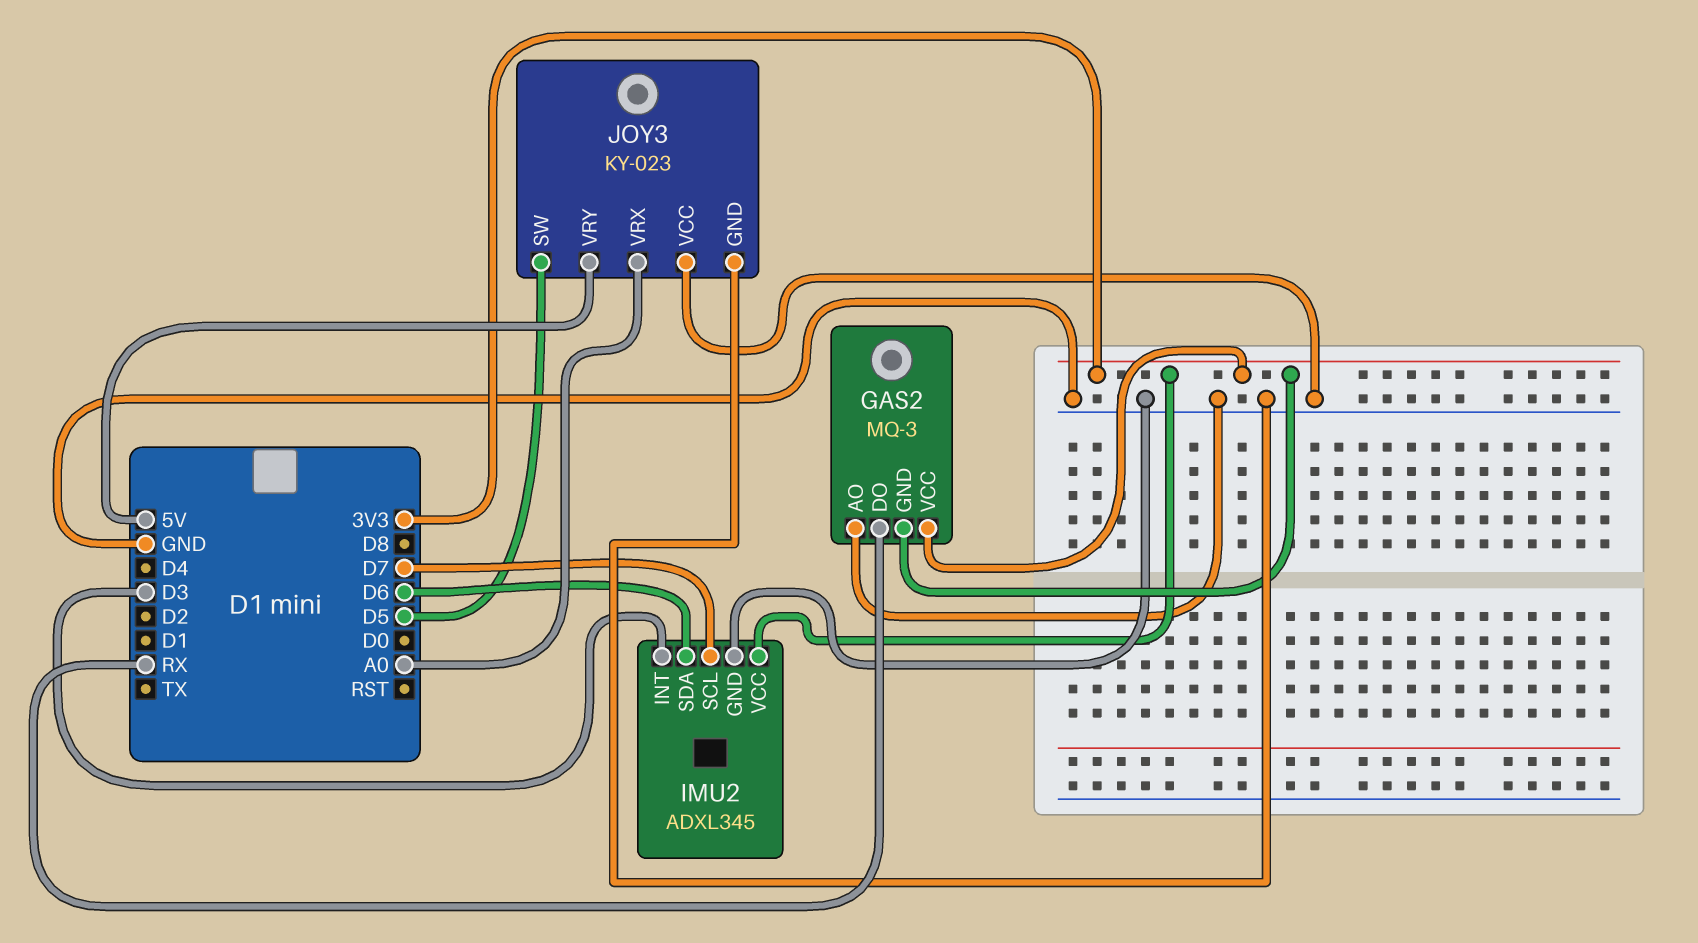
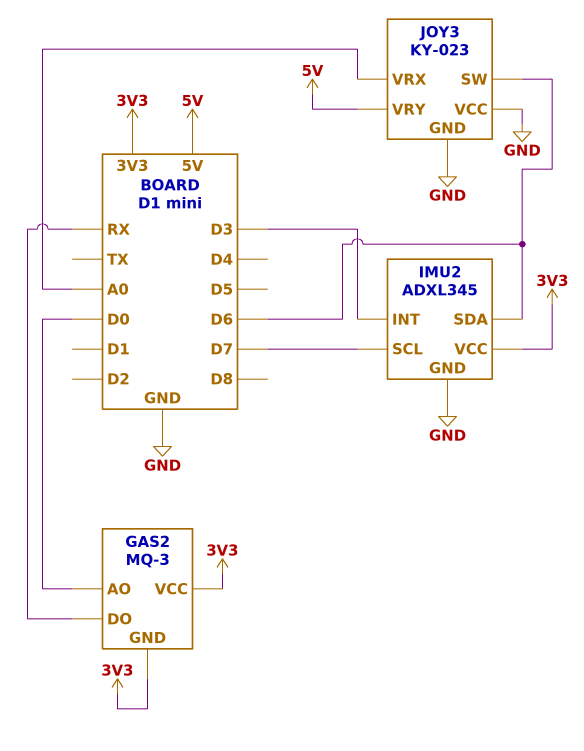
GAS2 pin AO: GND -> D0
JOY3 pin SW: D5 -> D6

